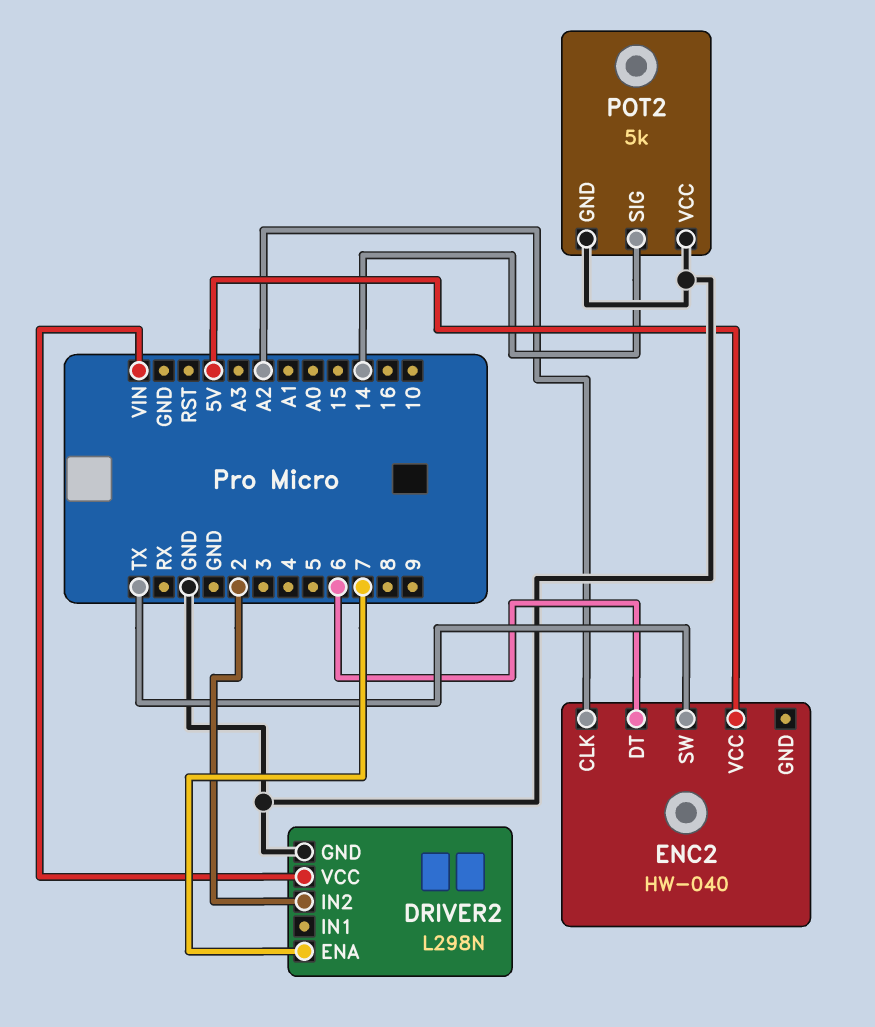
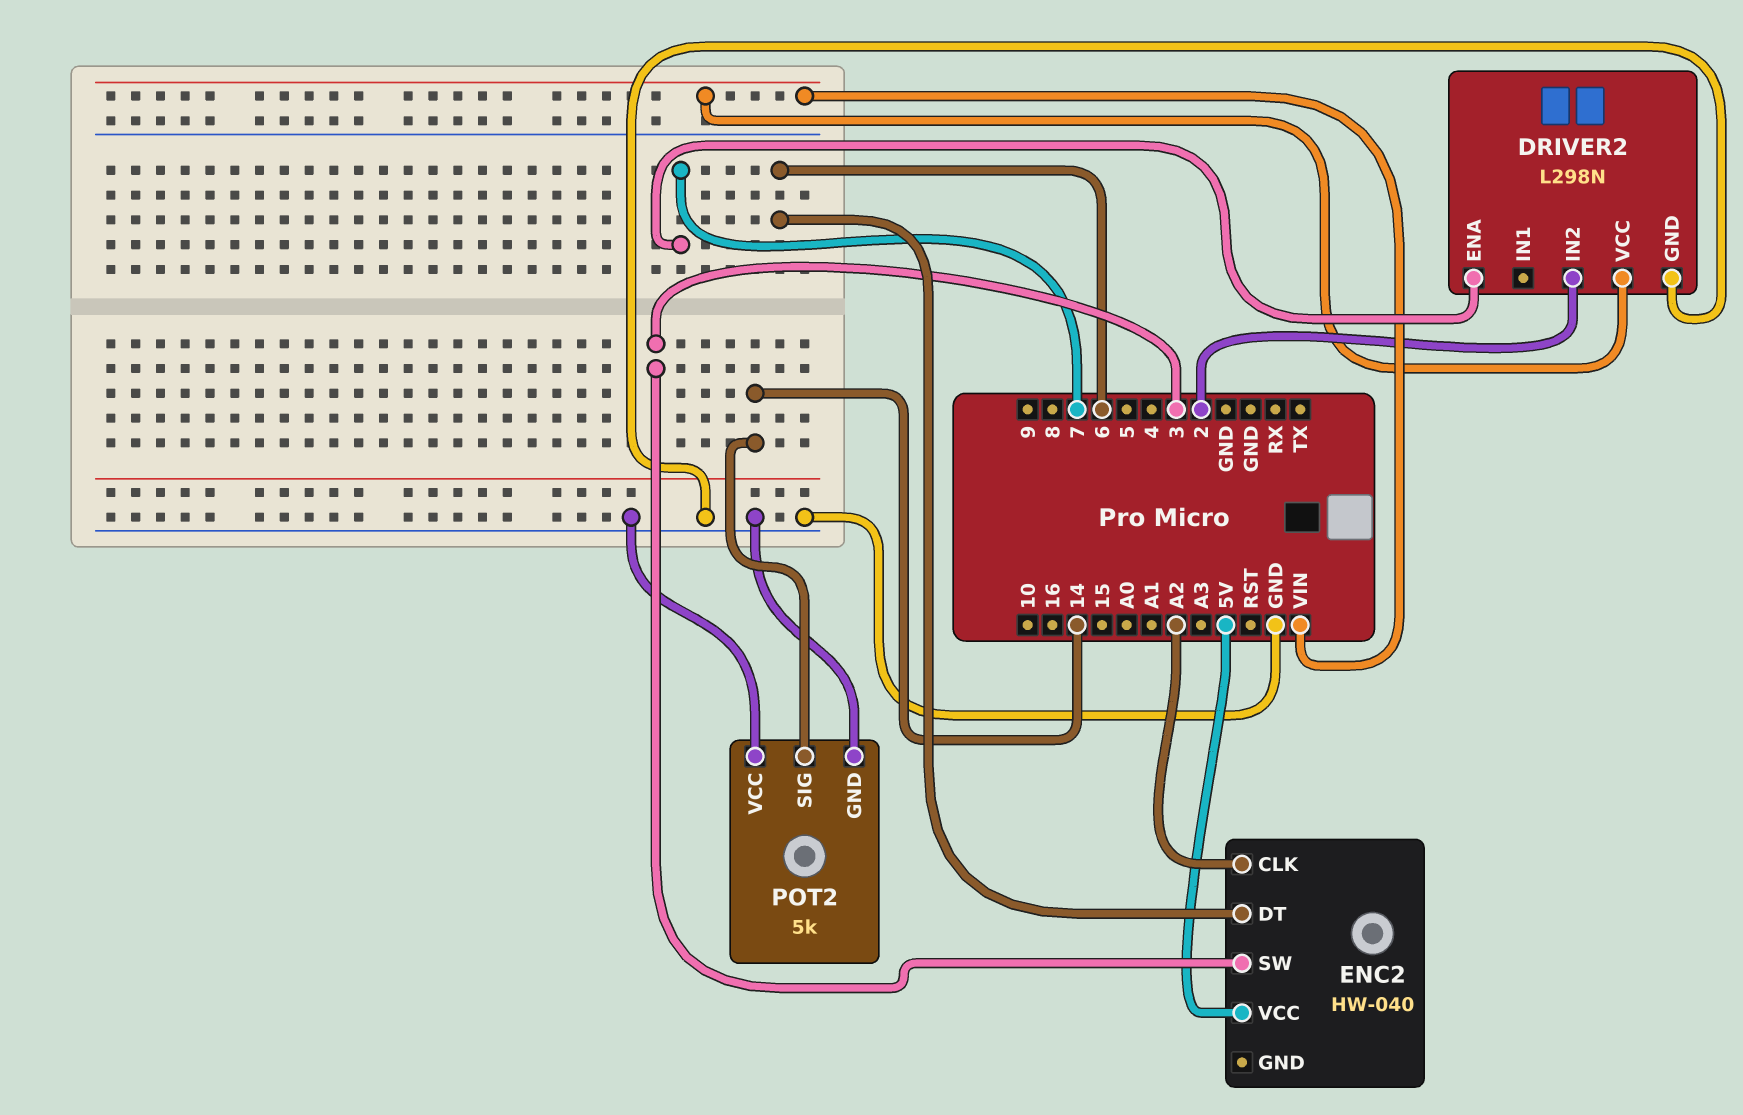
ENC2 pin SW: TX -> 3

